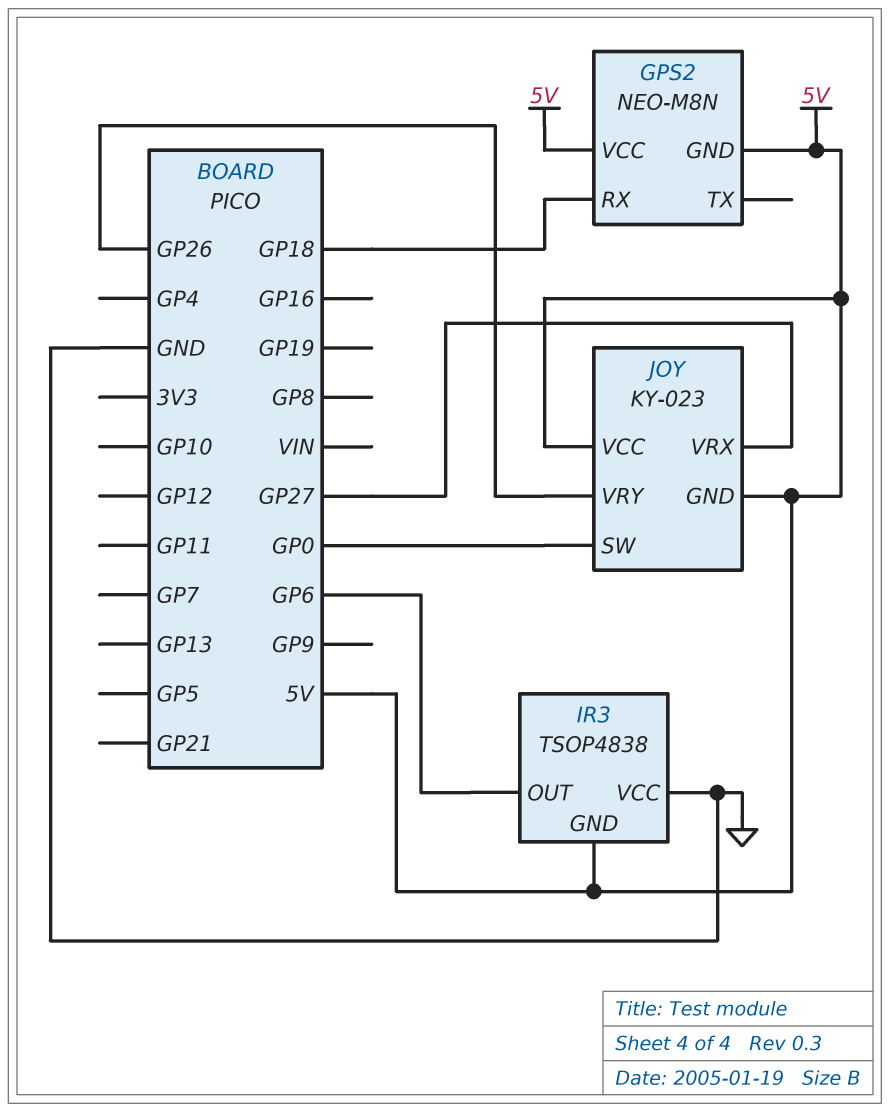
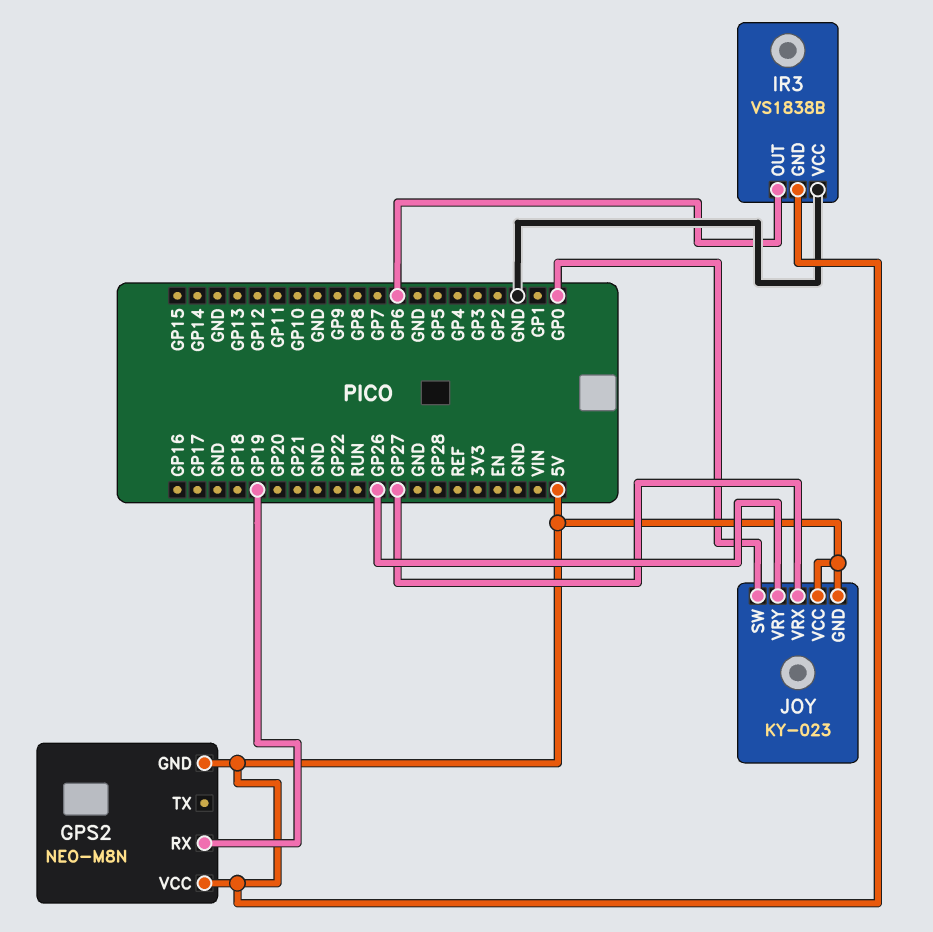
GPS2 pin RX: GP18 -> GP19
IR3: TSOP4838 -> VS1838B

